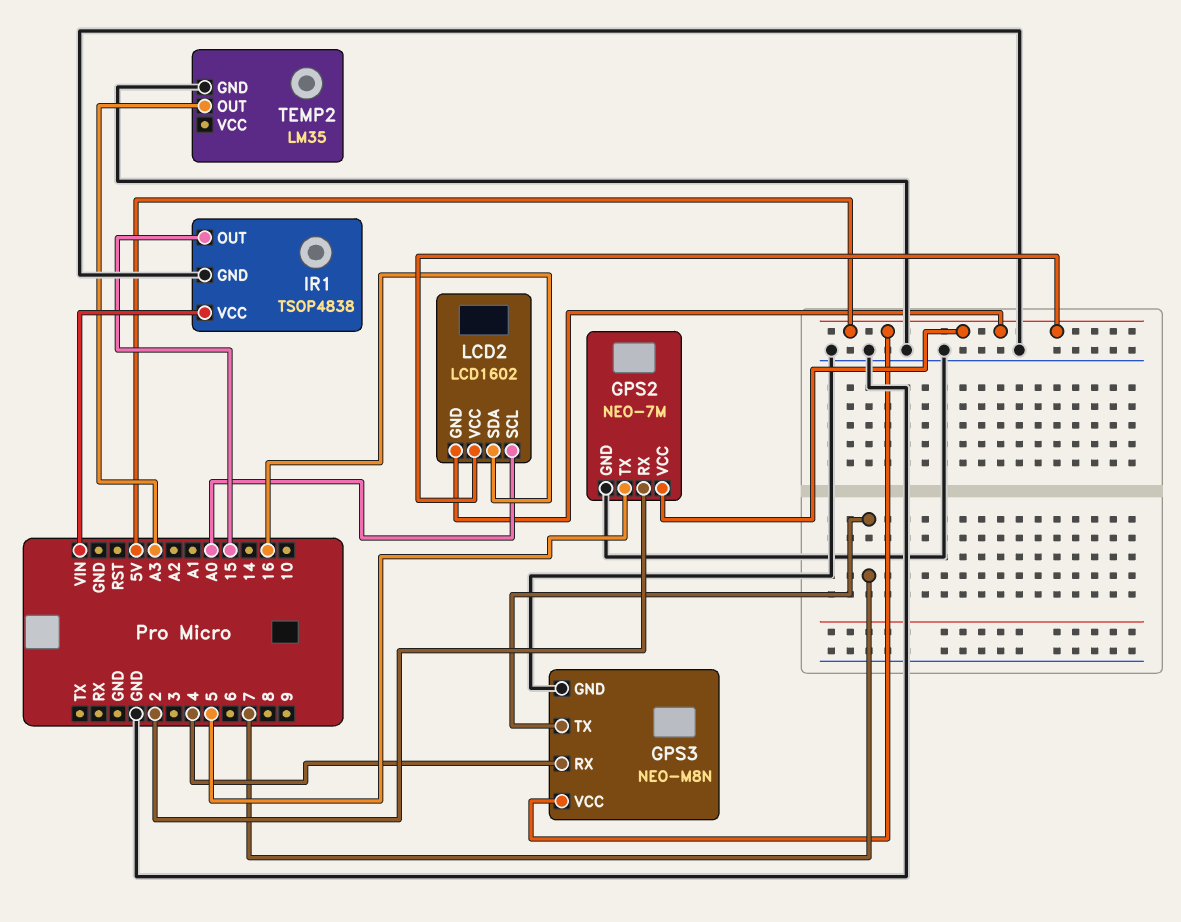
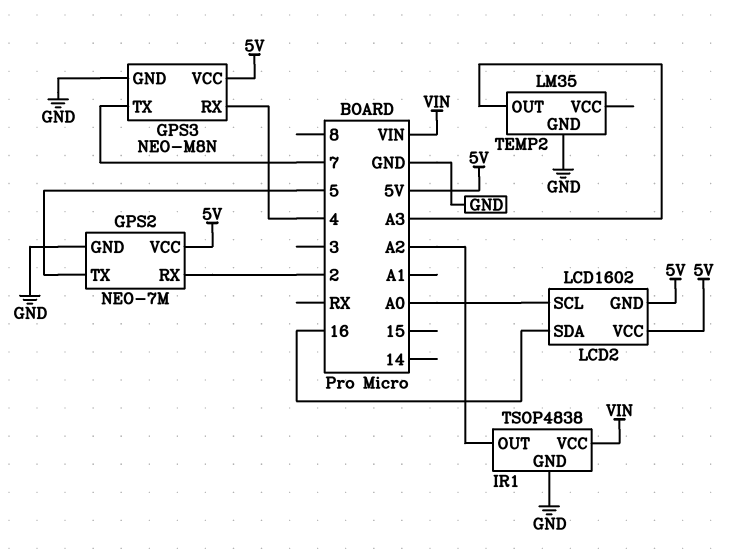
IR1 pin OUT: 15 -> A2

